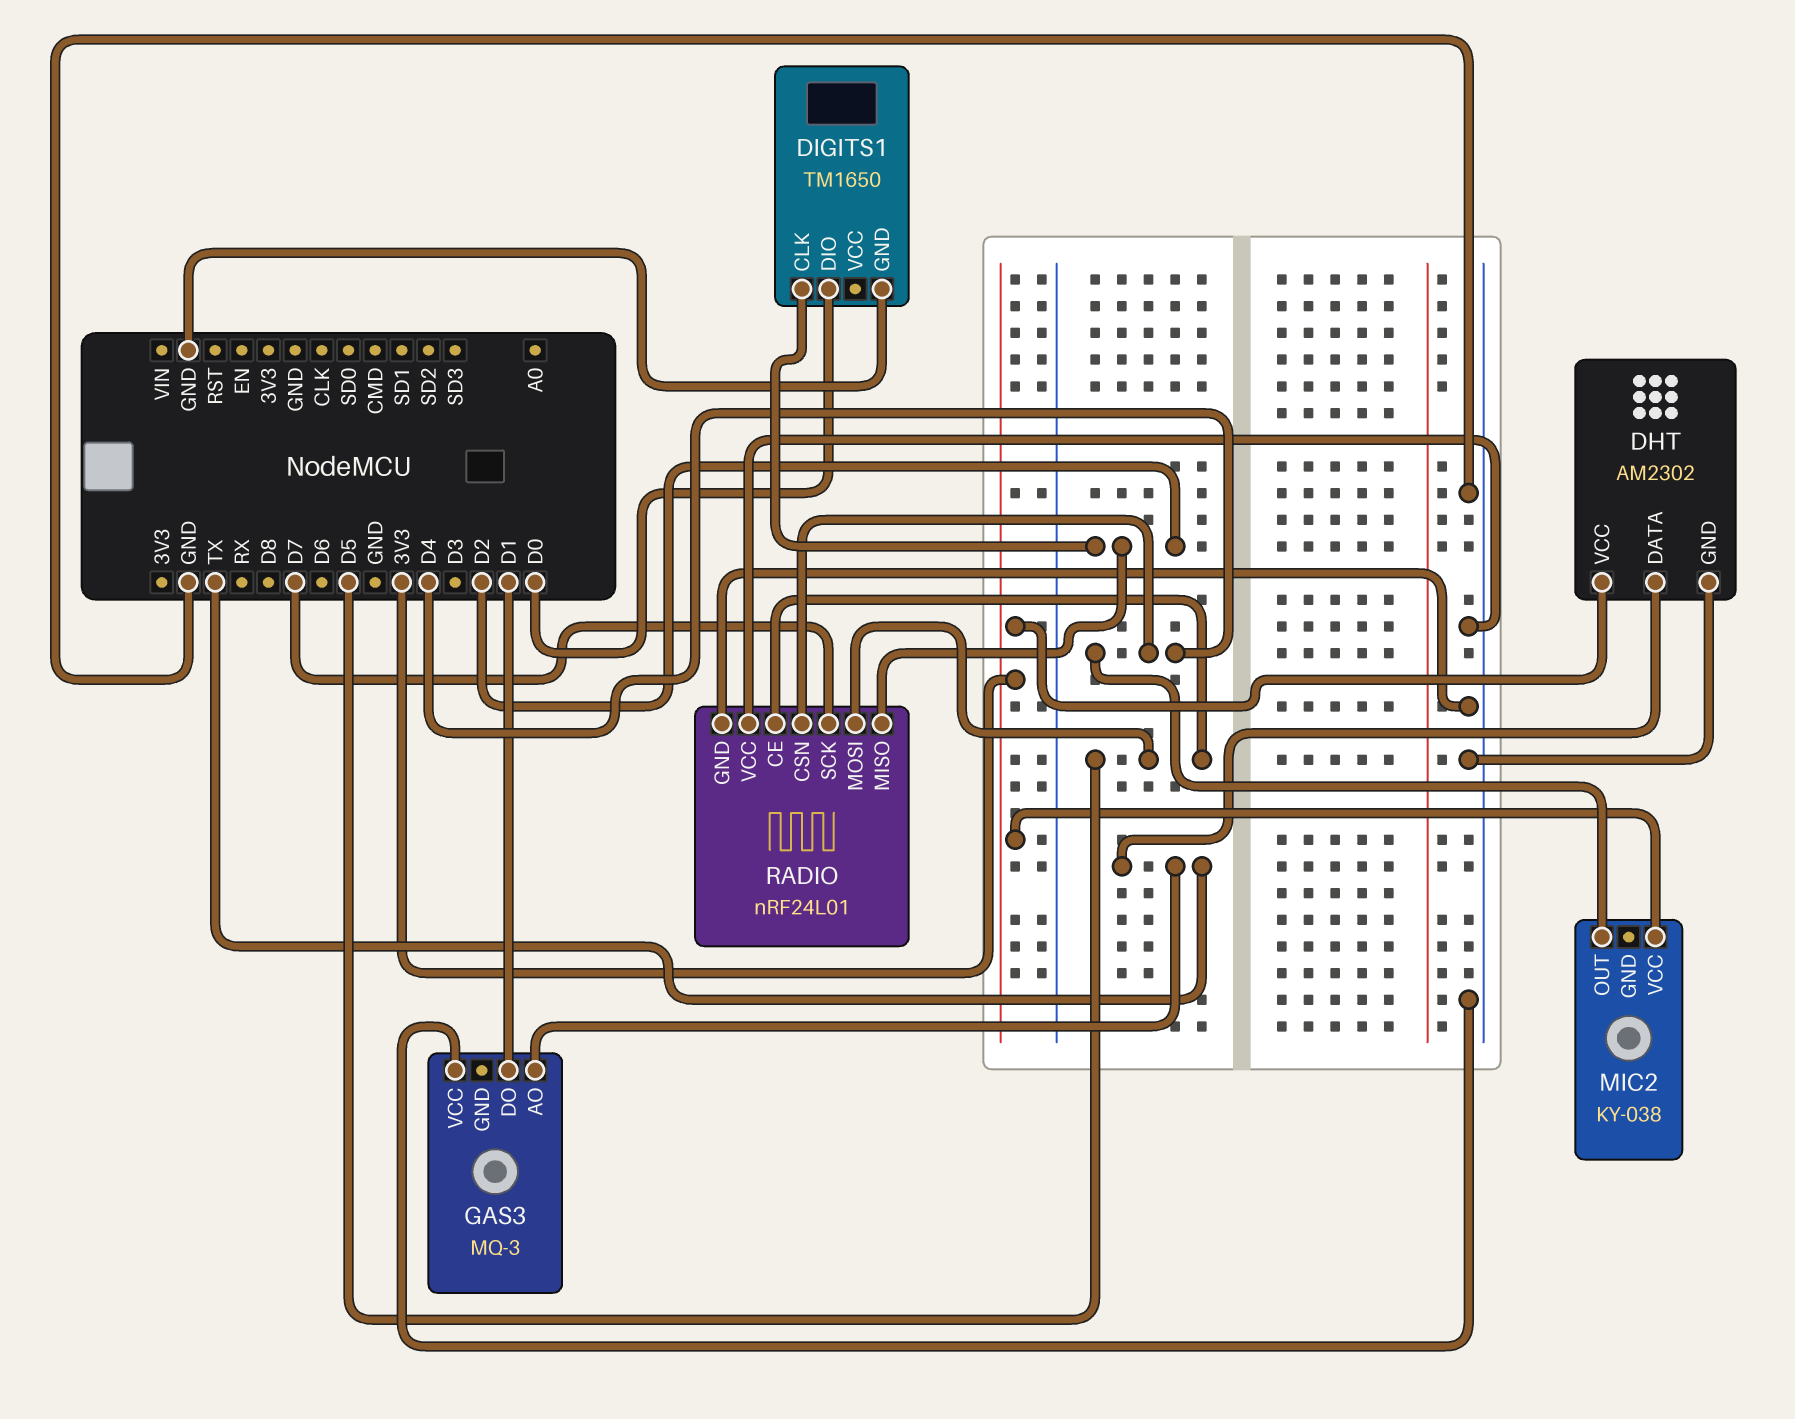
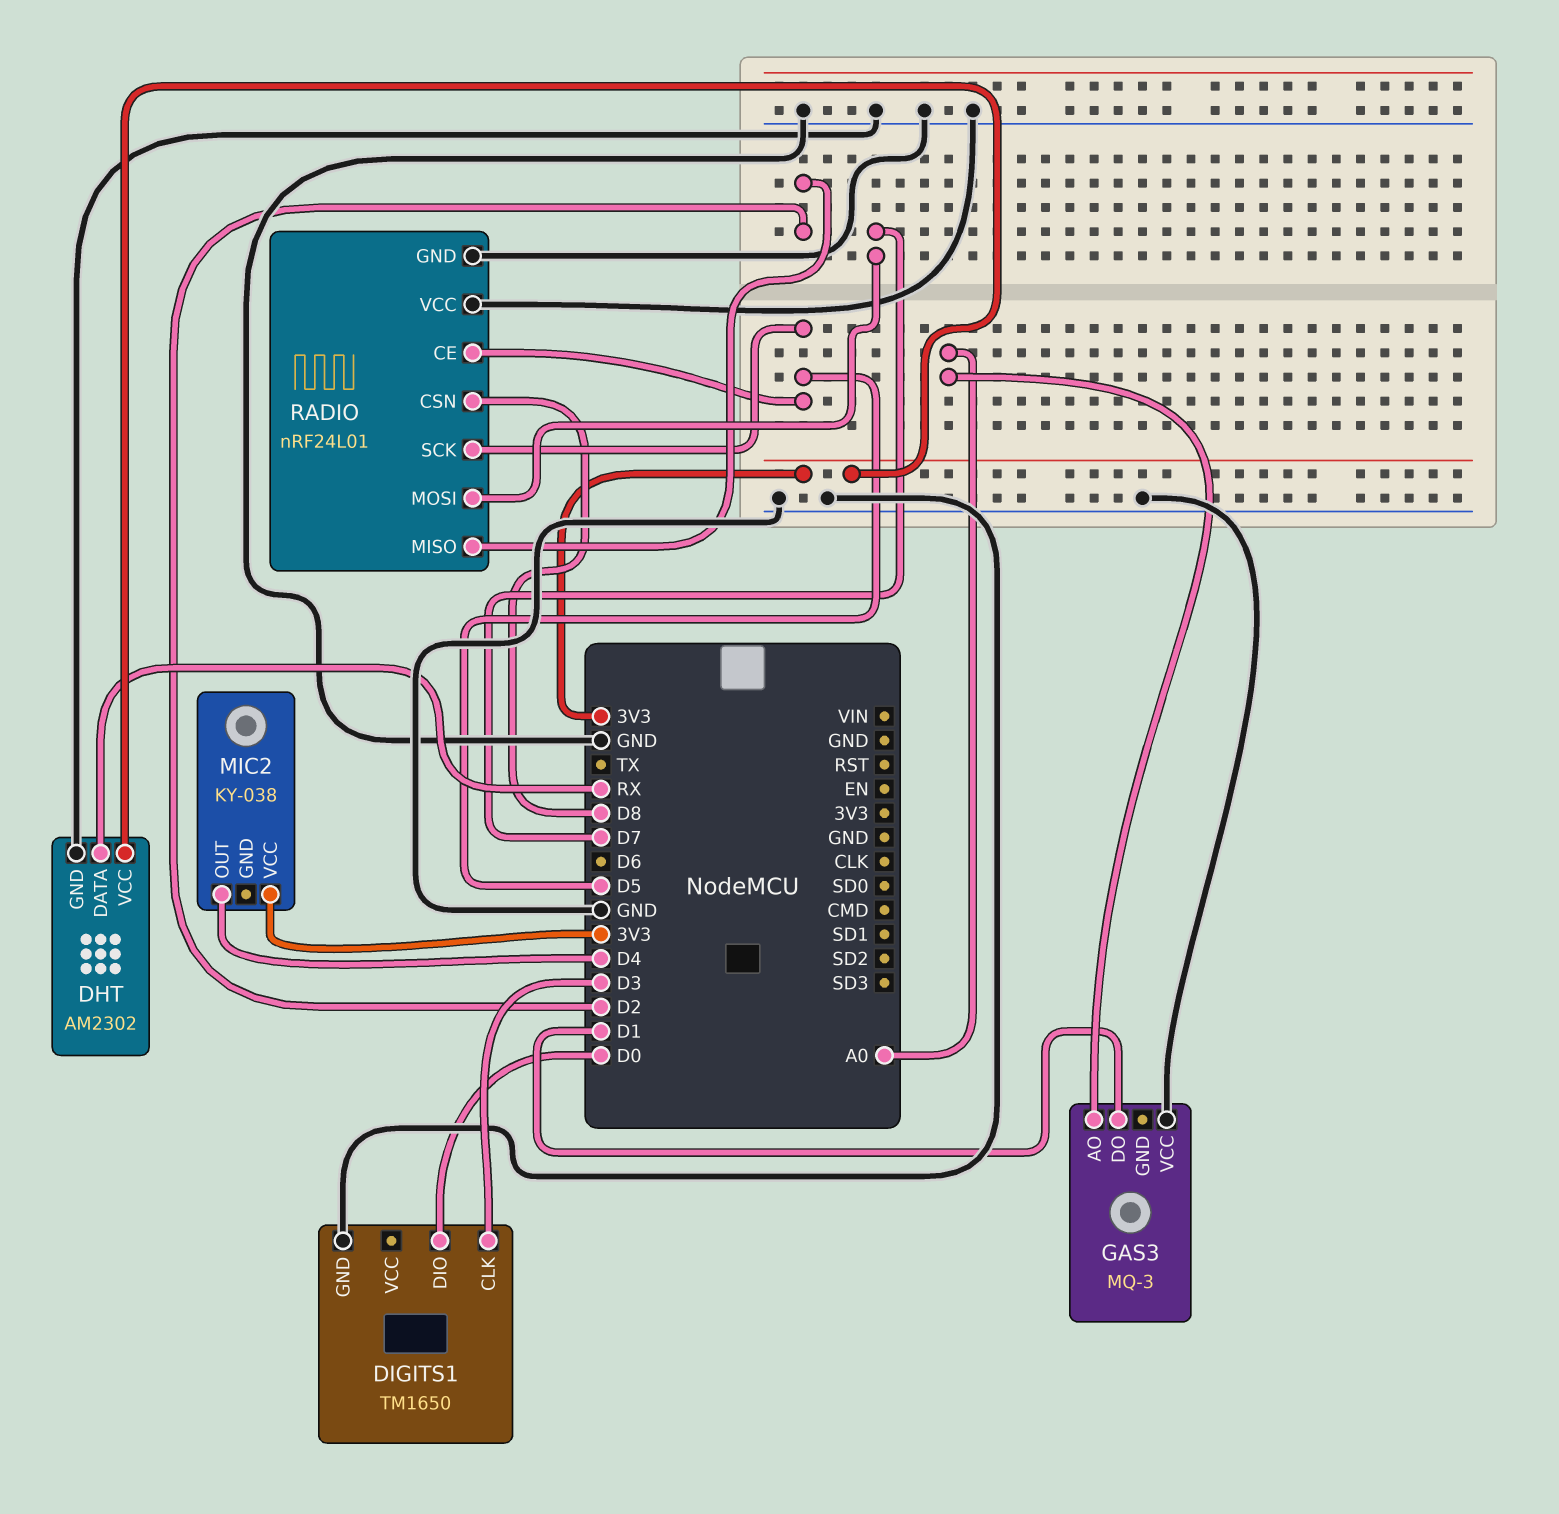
DHT pin DATA: TX -> RX
DIGITS1 pin CLK: D2 -> D3
GAS3 pin AO: TX -> A0
RADIO pin CSN: D4 -> D8
RADIO pin MOSI: D5 -> D7
RADIO pin SCK: D7 -> D5

